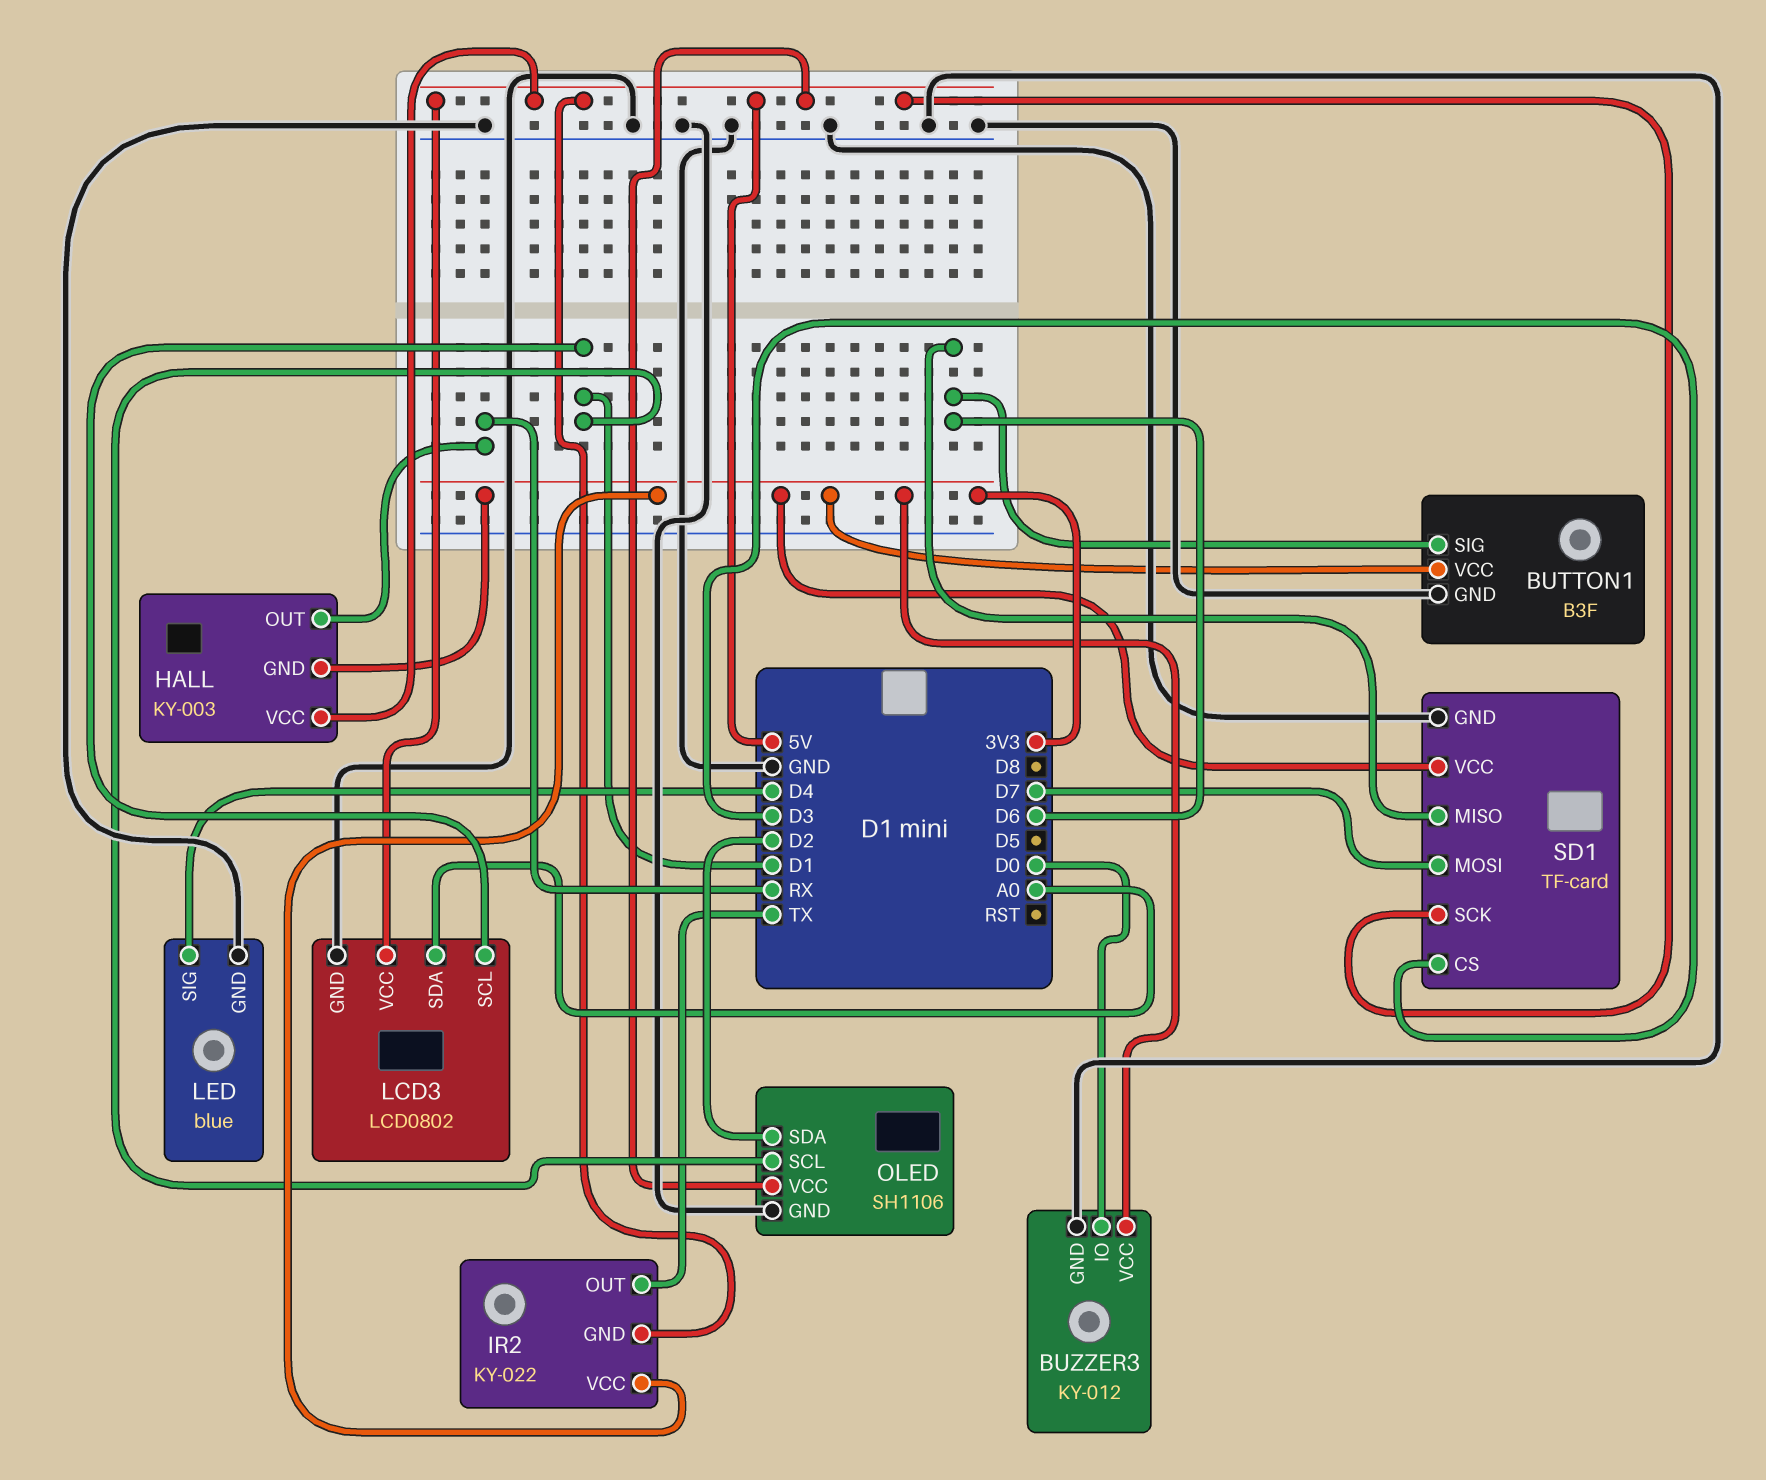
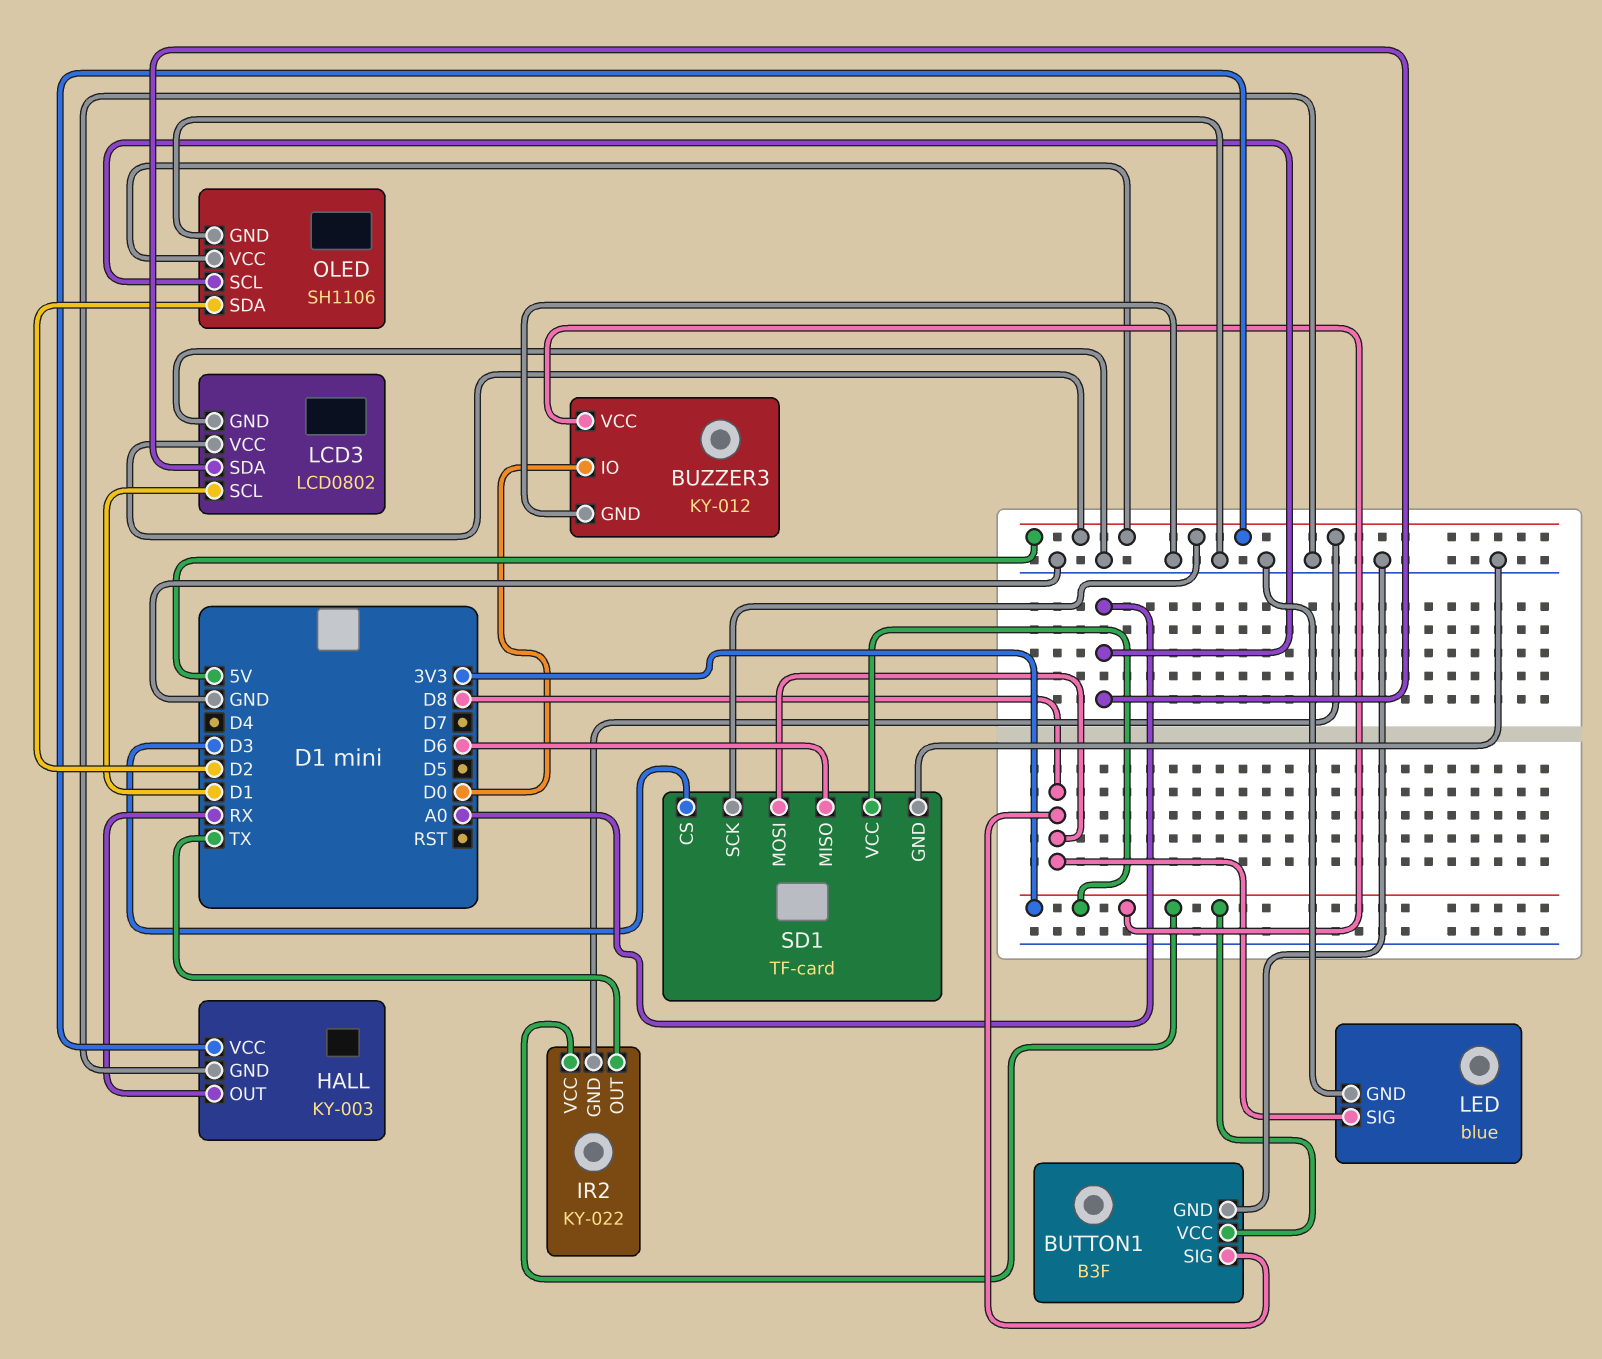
BUTTON1 pin SIG: D6 -> D8
HALL pin GND: 3V3 -> GND
LED pin SIG: D4 -> D8
OLED pin SCL: D1 -> A0
SD1 pin MOSI: D7 -> D8

